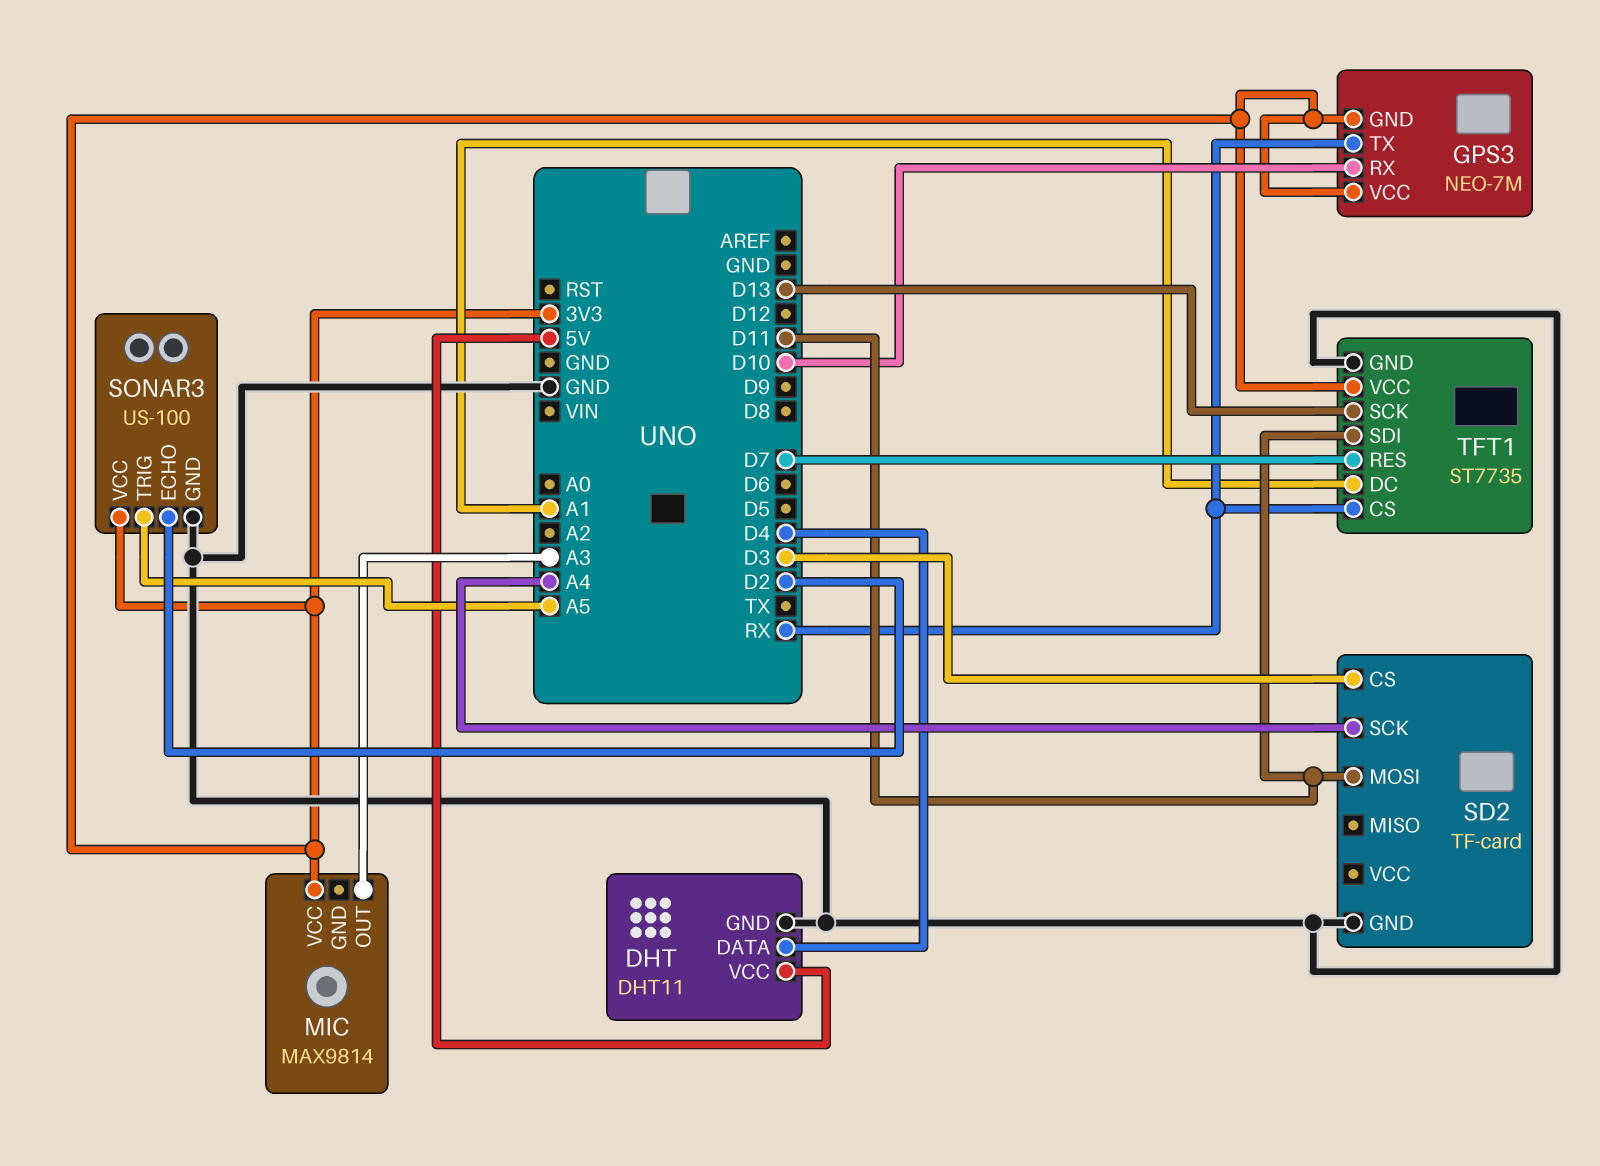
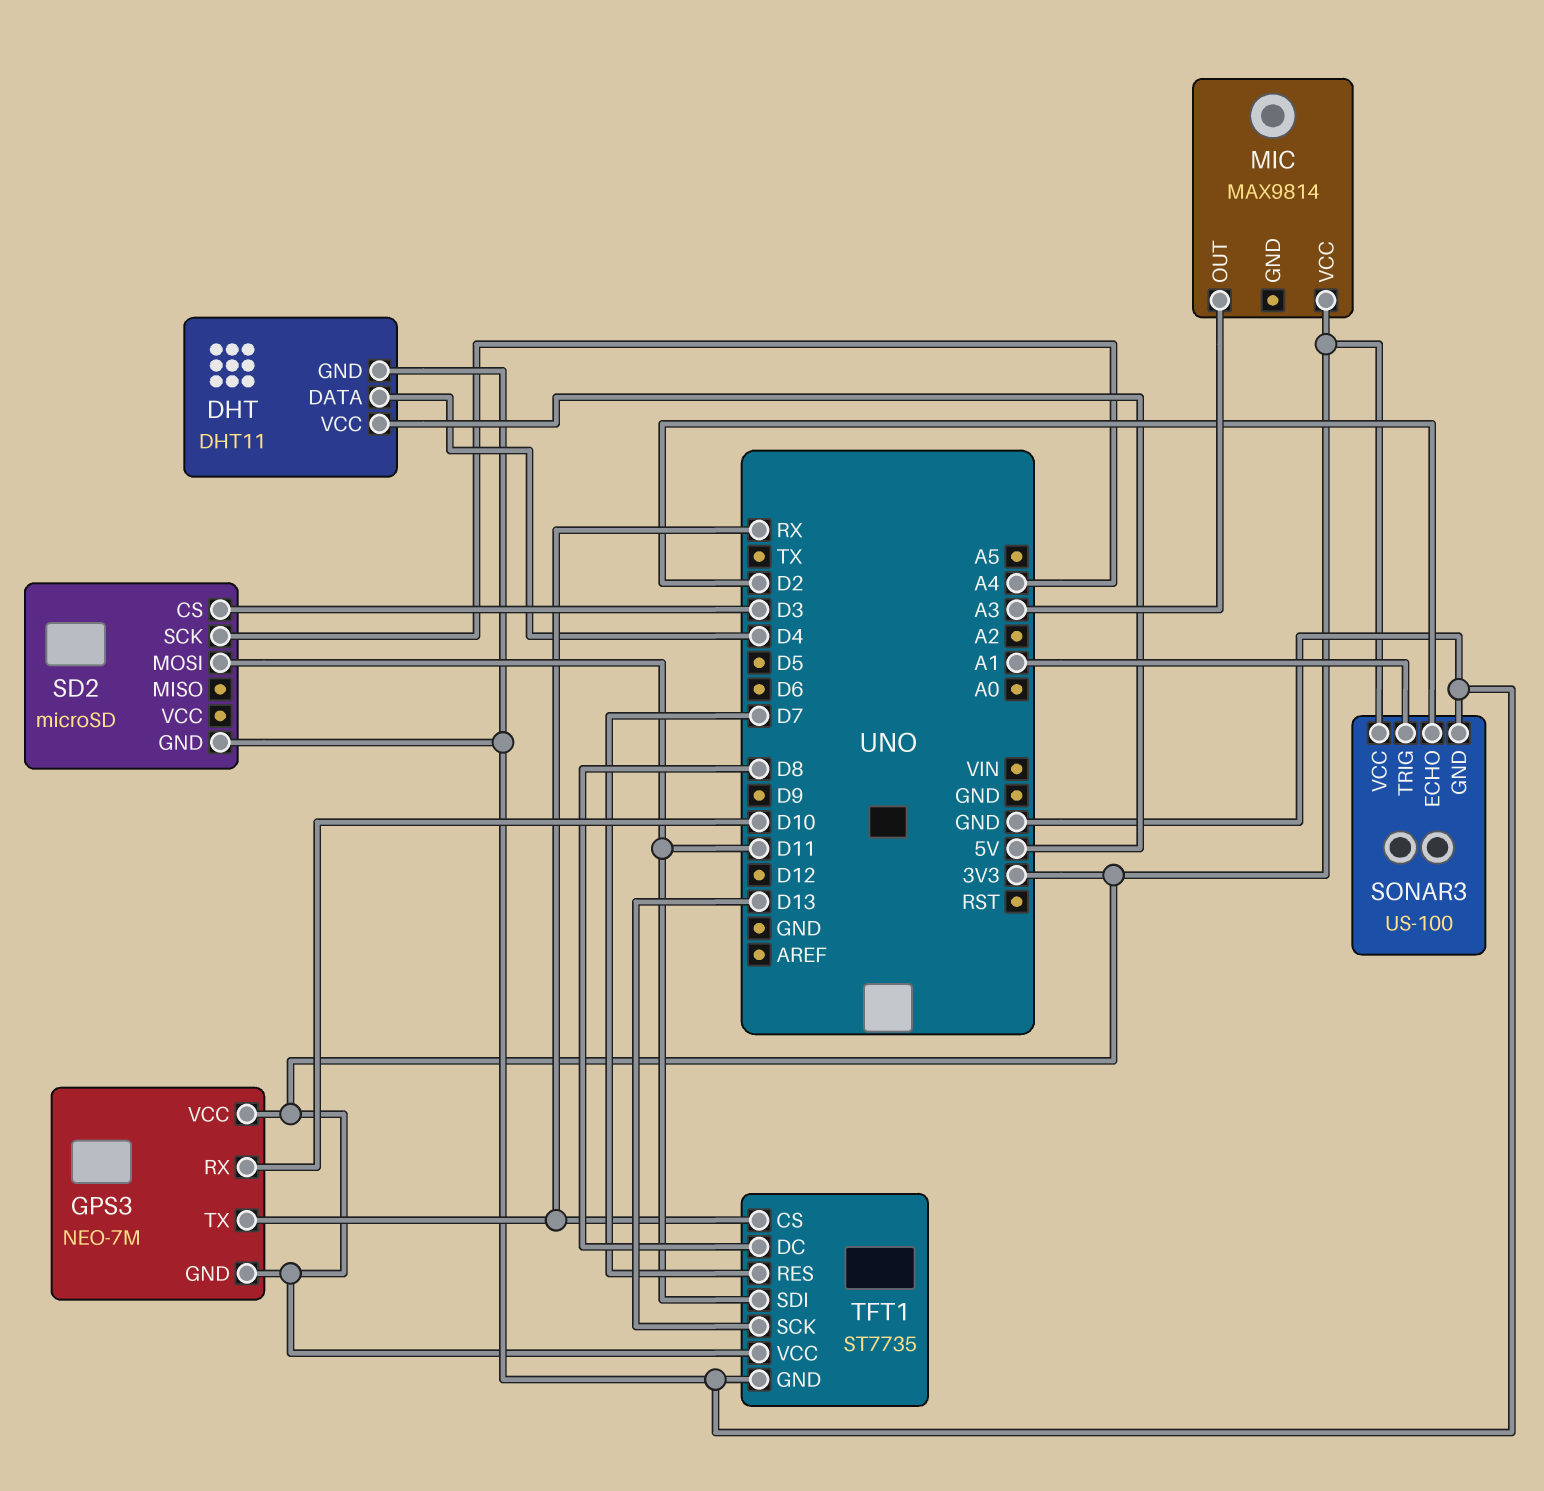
SD2: TF-card -> microSD
SONAR3 pin TRIG: A5 -> A1
TFT1 pin DC: A1 -> D8

